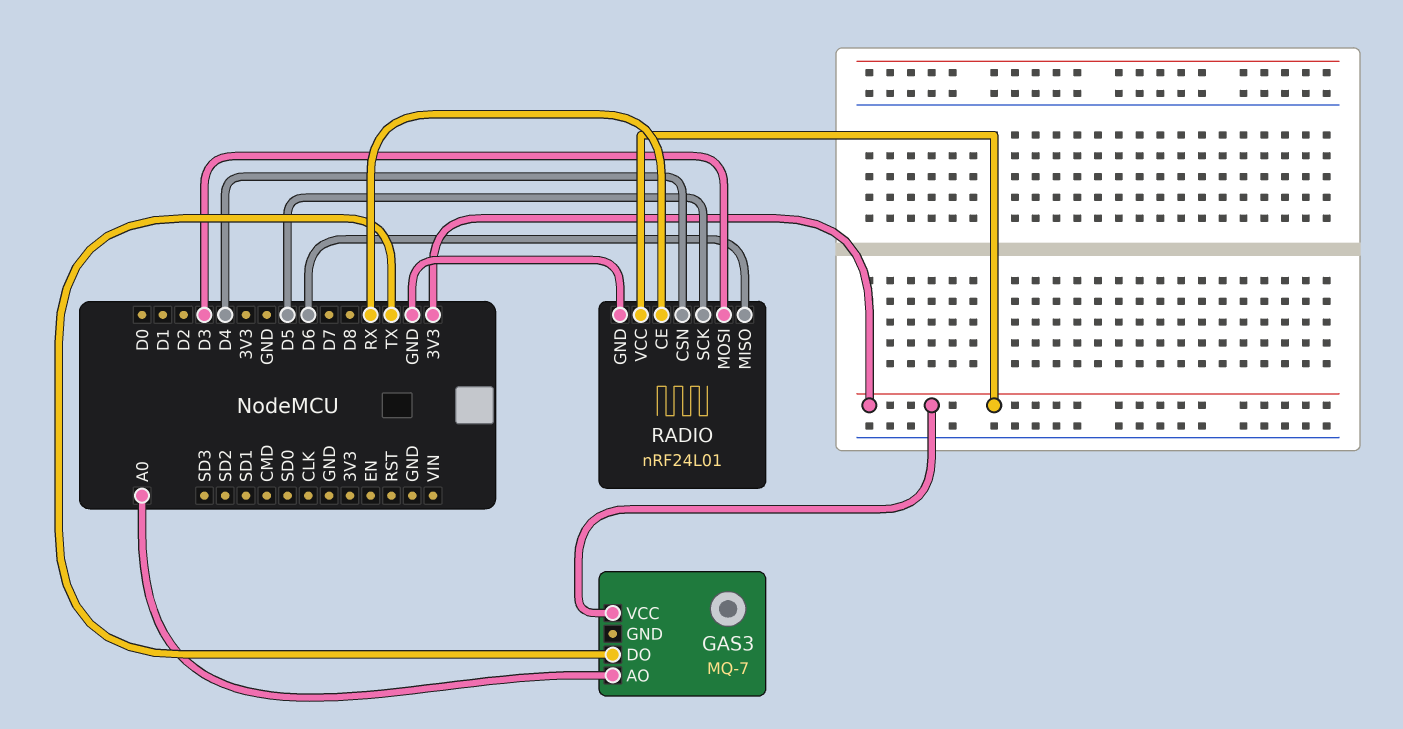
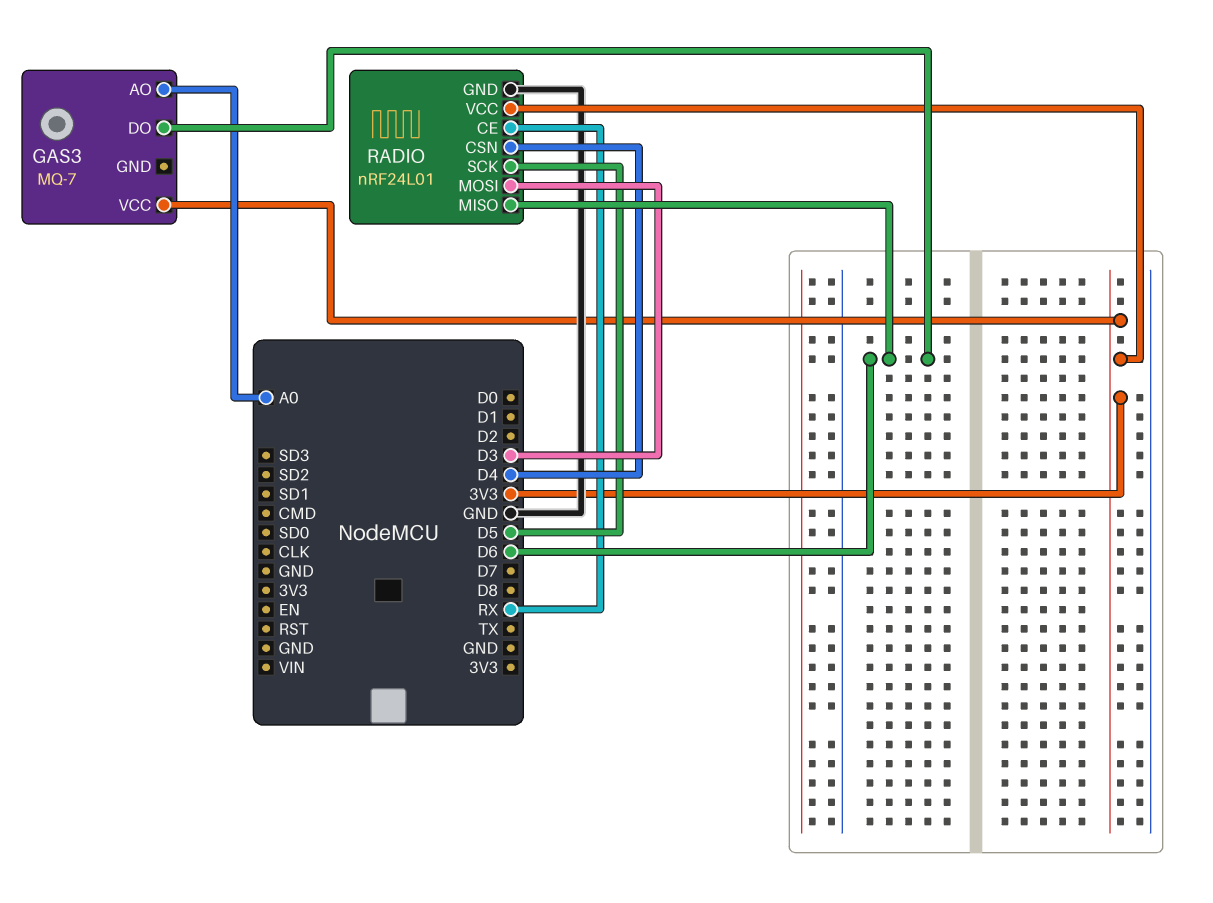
GAS3 pin DO: TX -> D6

